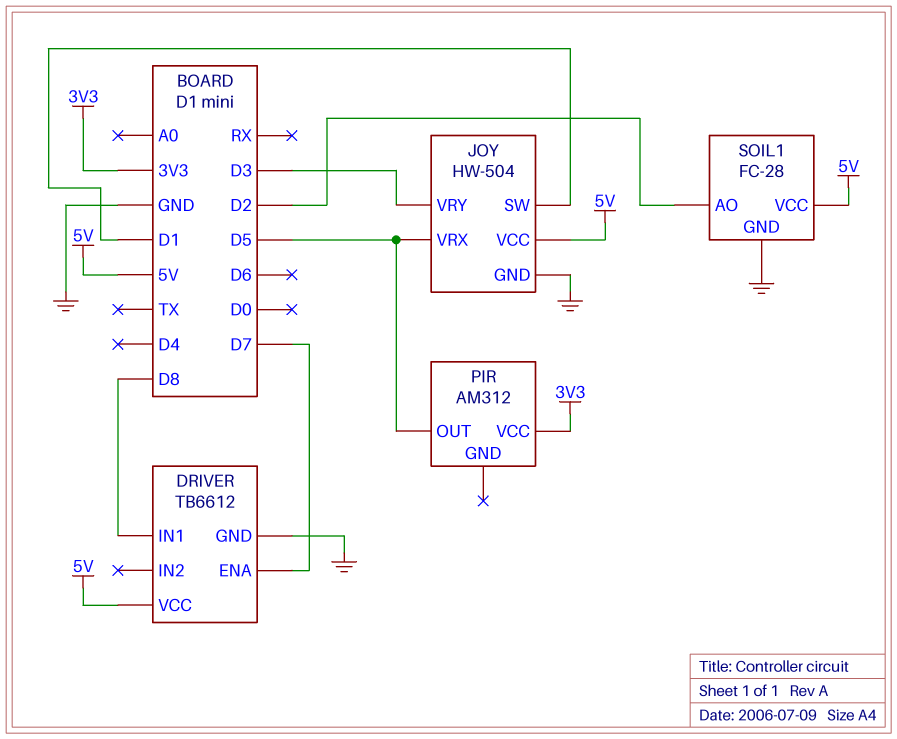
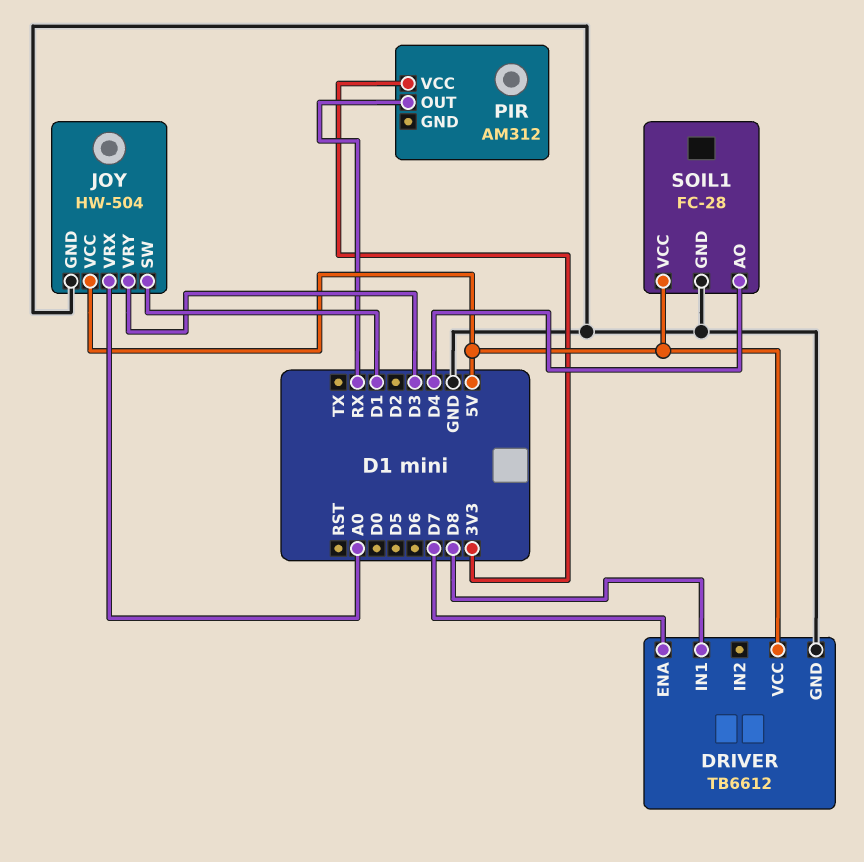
JOY pin VRX: D5 -> A0
PIR pin OUT: D5 -> RX
SOIL1 pin AO: D2 -> D4

